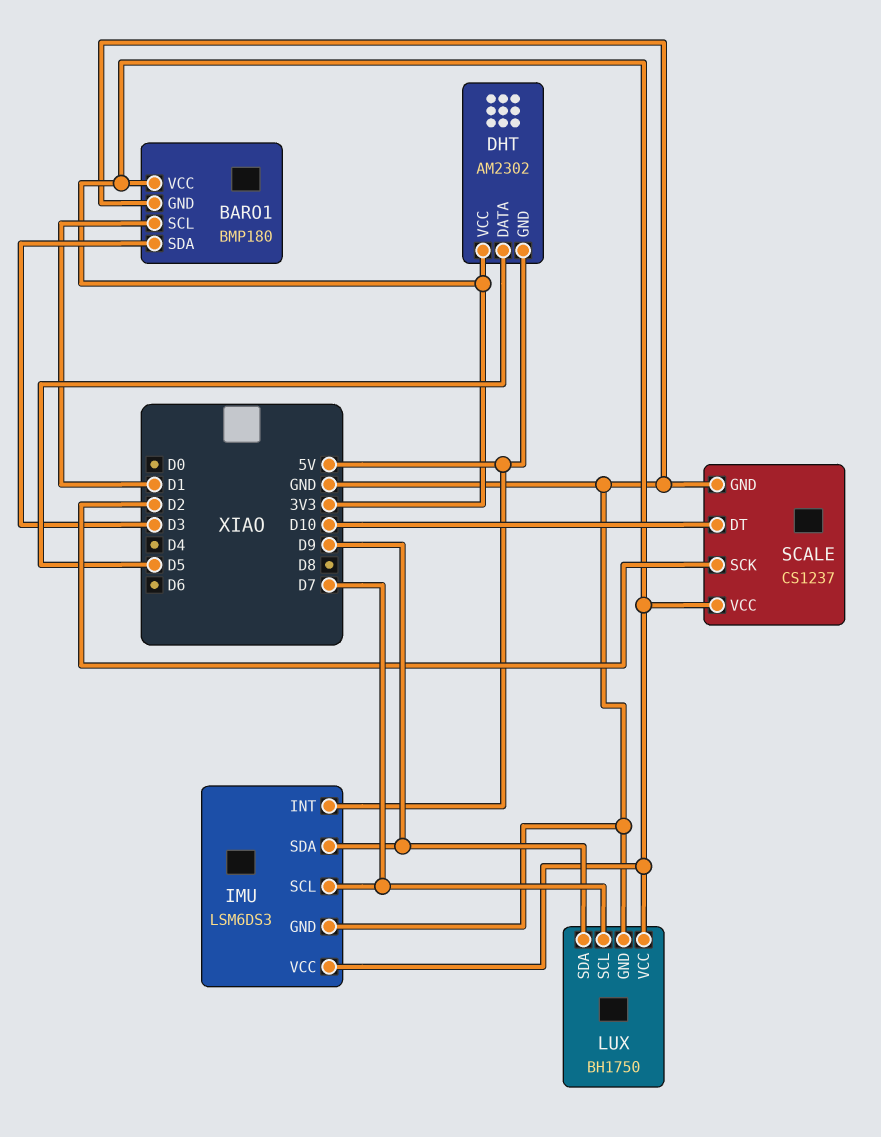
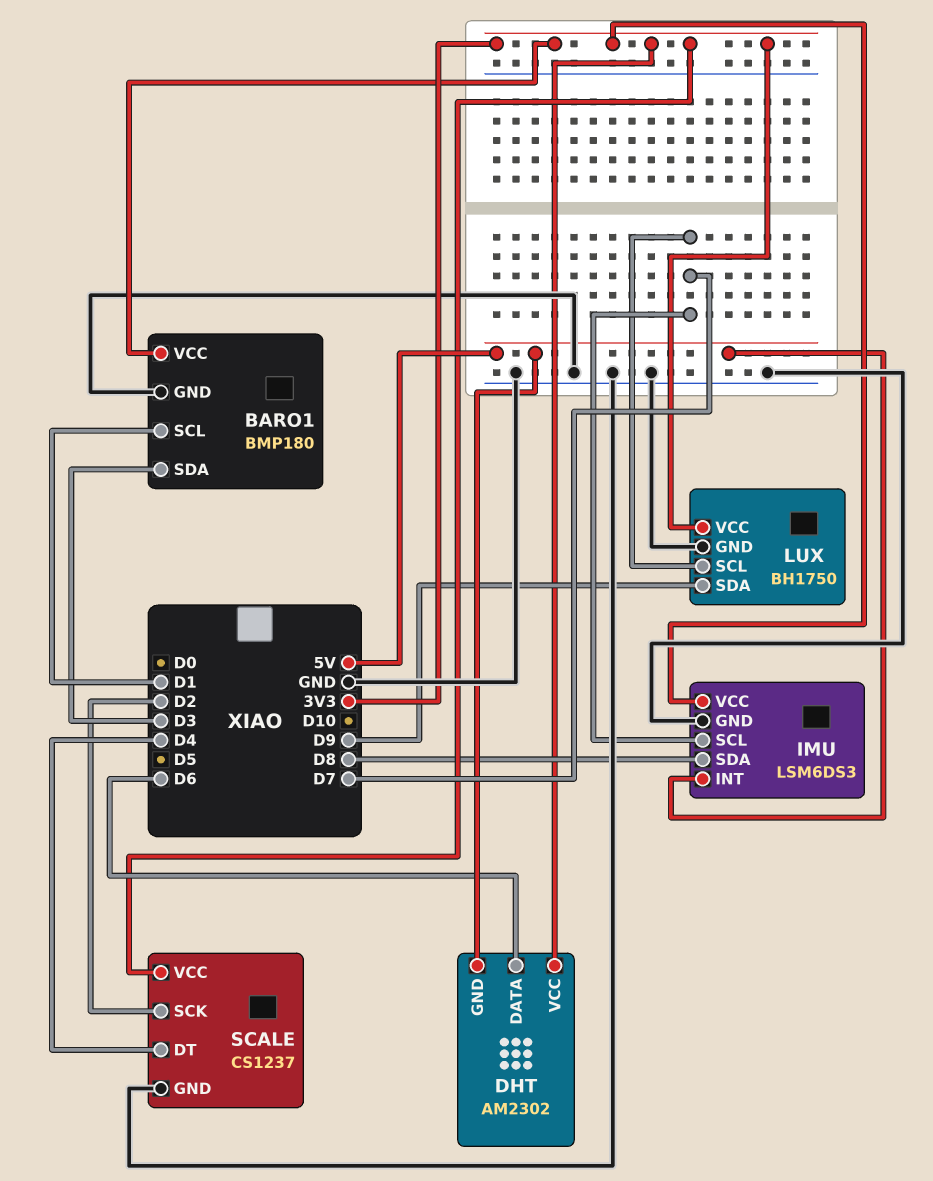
DHT pin DATA: D5 -> D6
IMU pin SDA: D9 -> D8
SCALE pin DT: D10 -> D4

